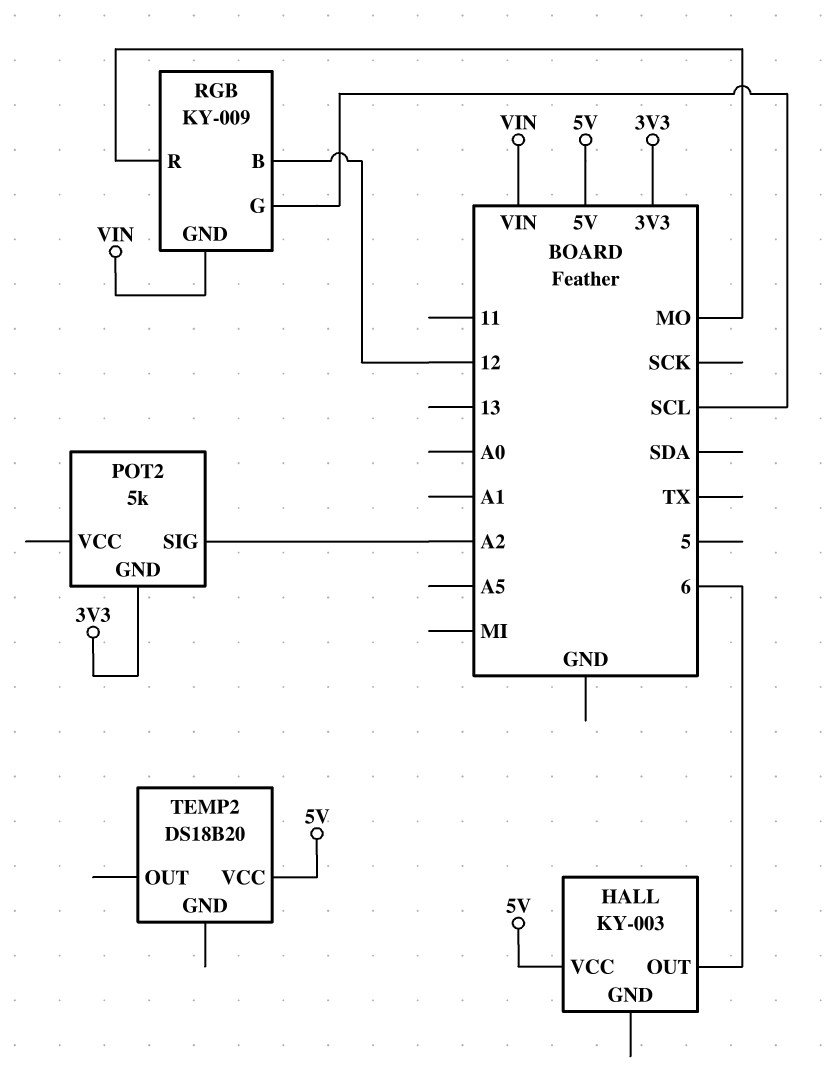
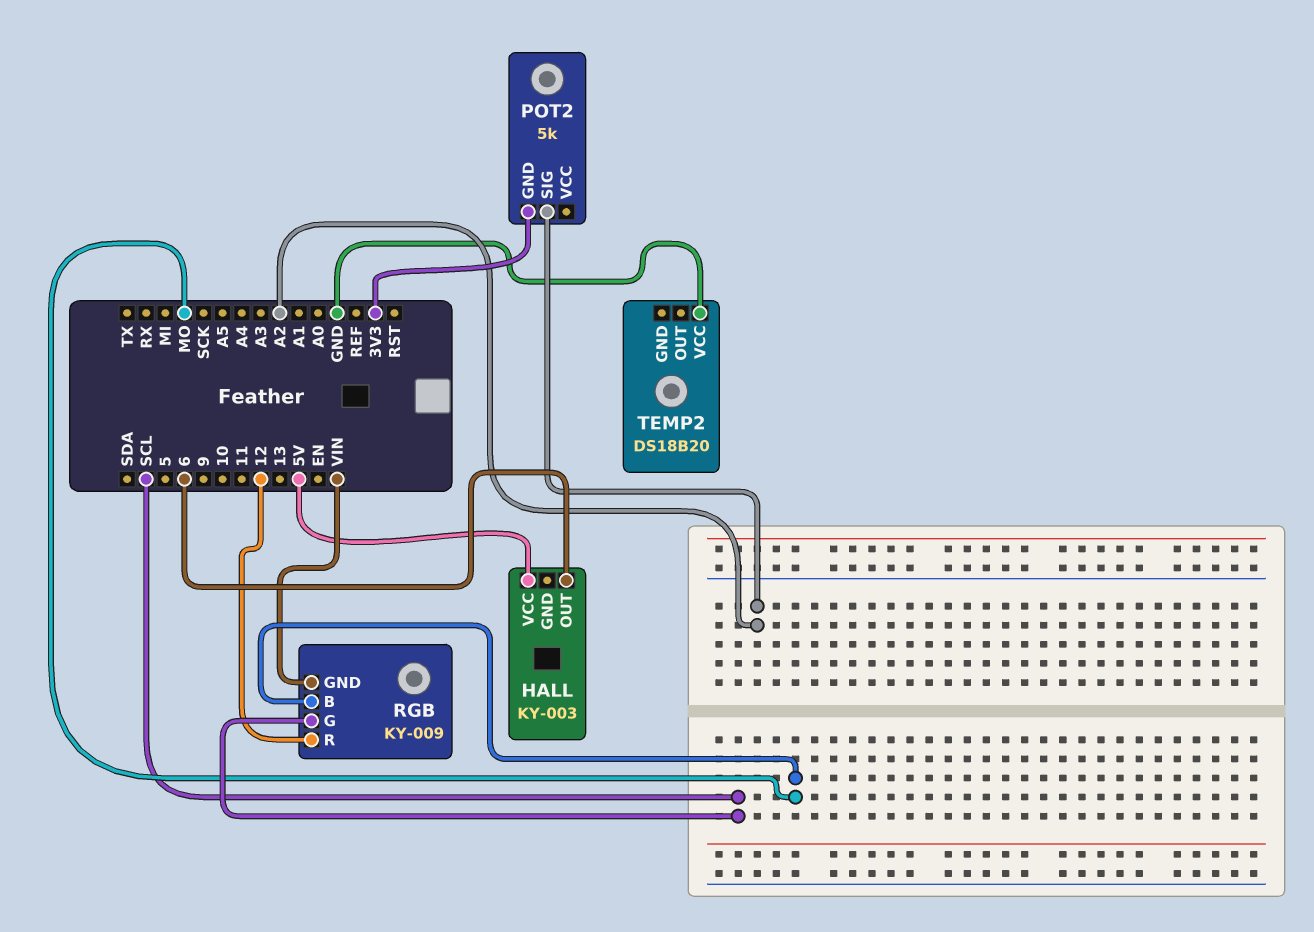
RGB pin B: 12 -> MO
RGB pin R: MO -> 12
TEMP2 pin VCC: 5V -> GND

